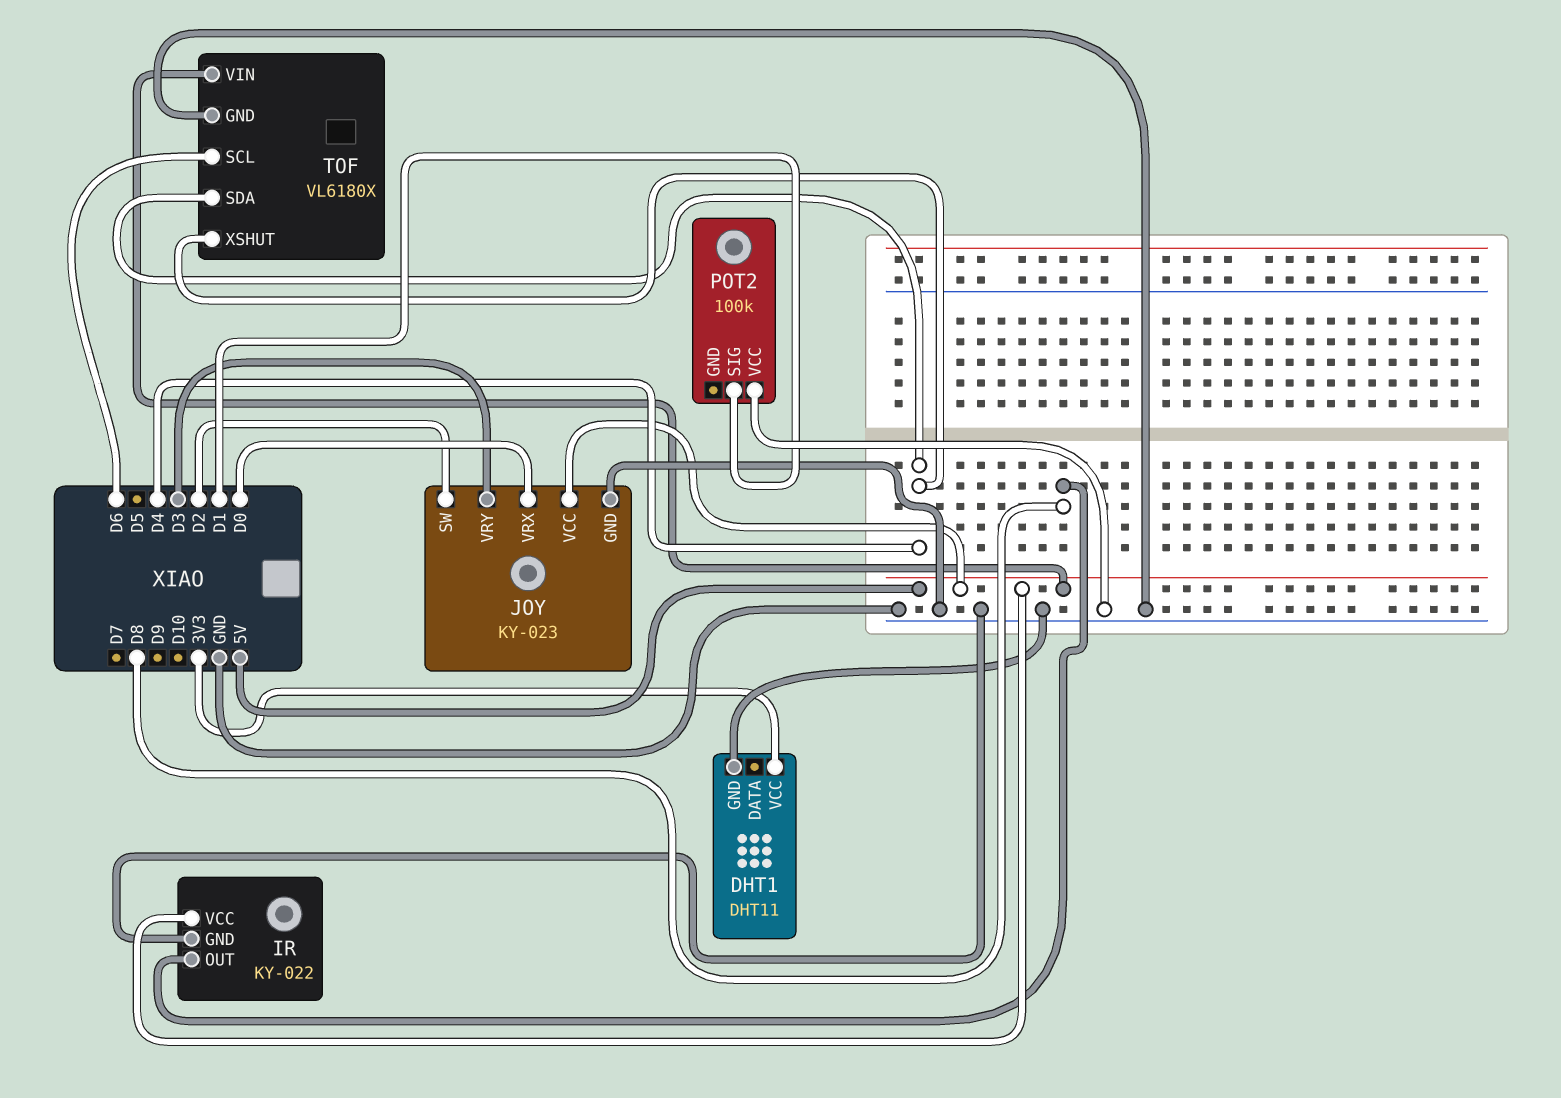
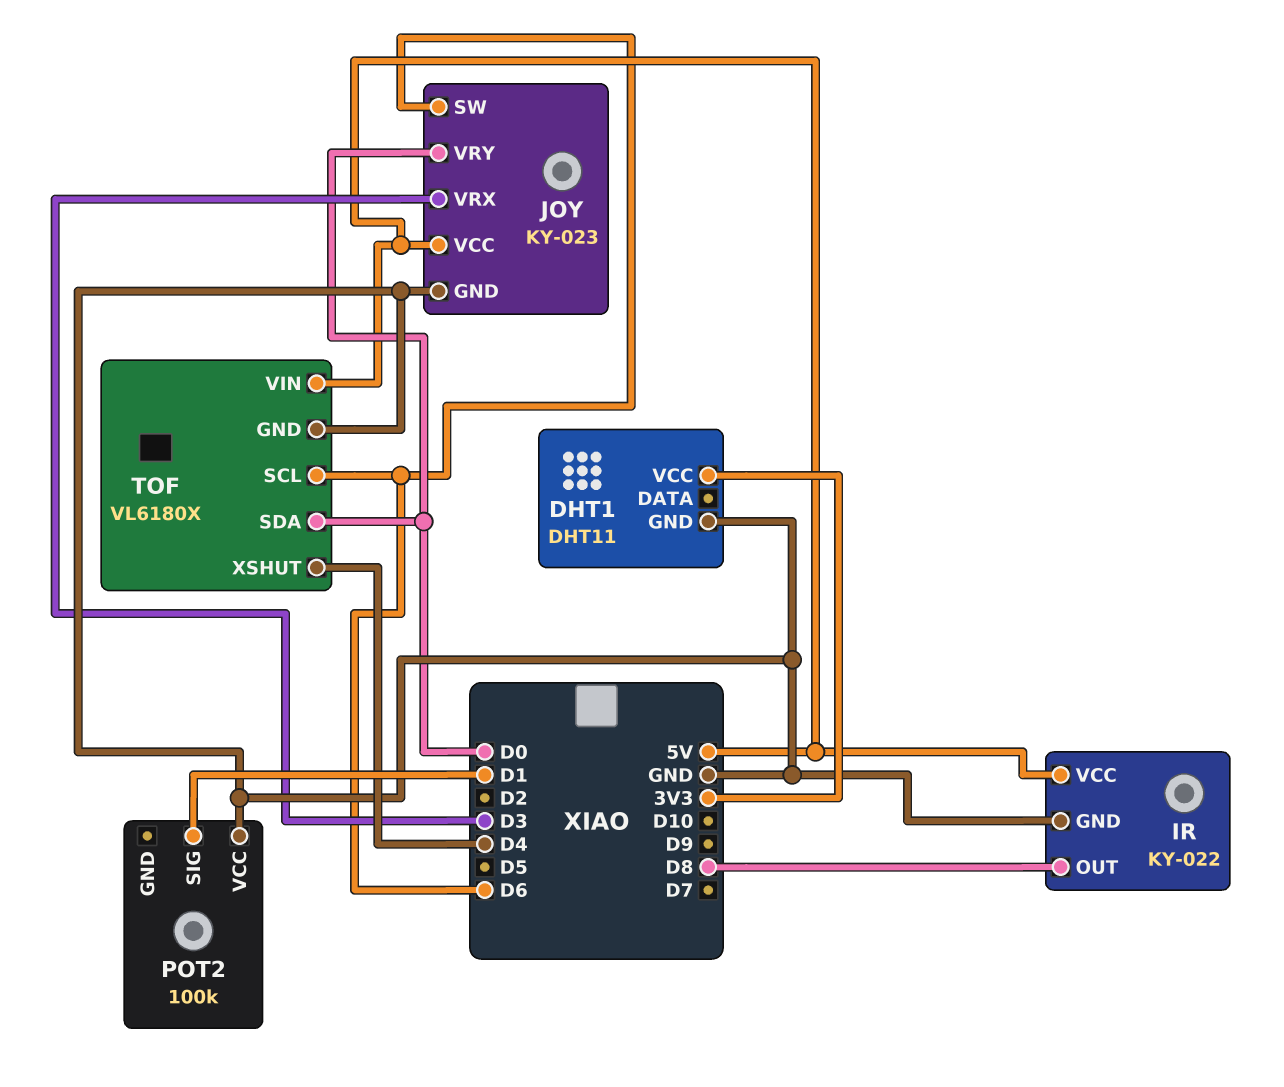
JOY pin SW: D2 -> D6
JOY pin VRX: D0 -> D3
JOY pin VRY: D3 -> D0
TOF pin SDA: D4 -> D0

